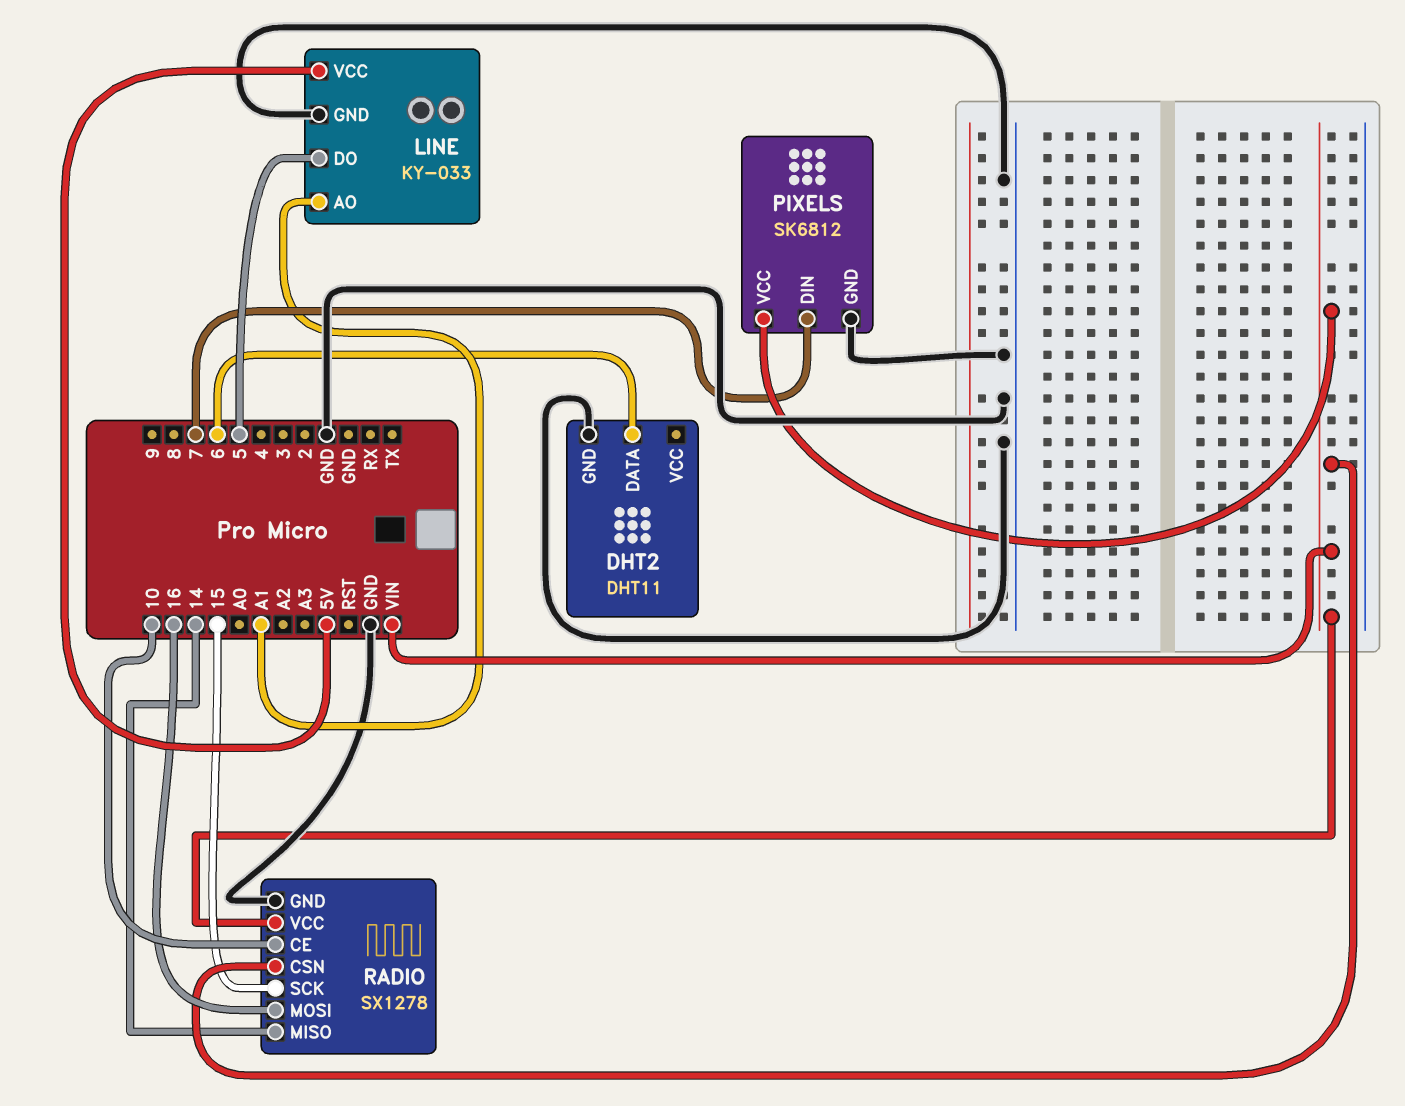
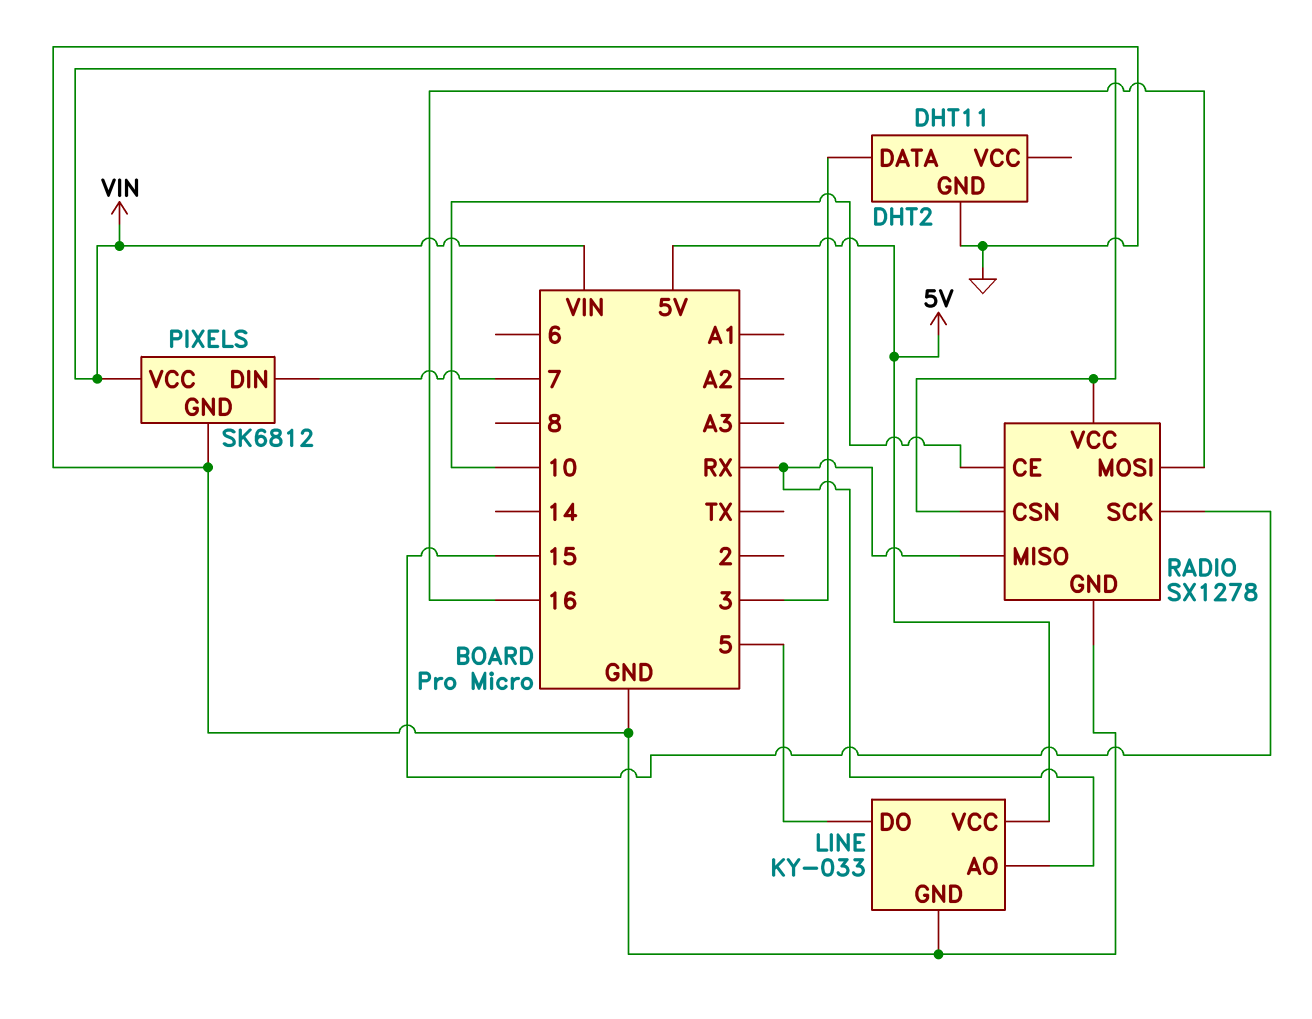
DHT2 pin DATA: 6 -> 3
LINE pin AO: A1 -> RX
RADIO pin MISO: 14 -> RX

